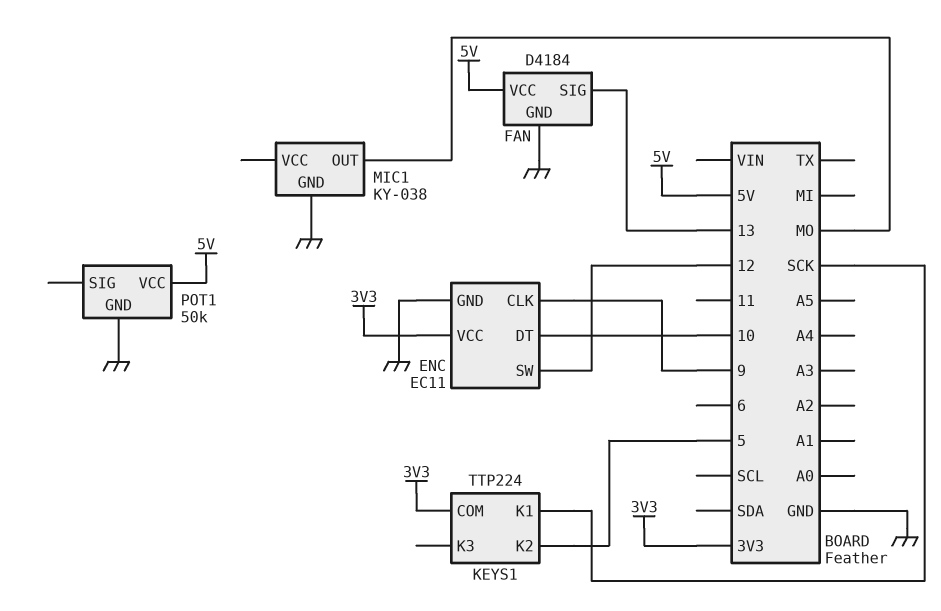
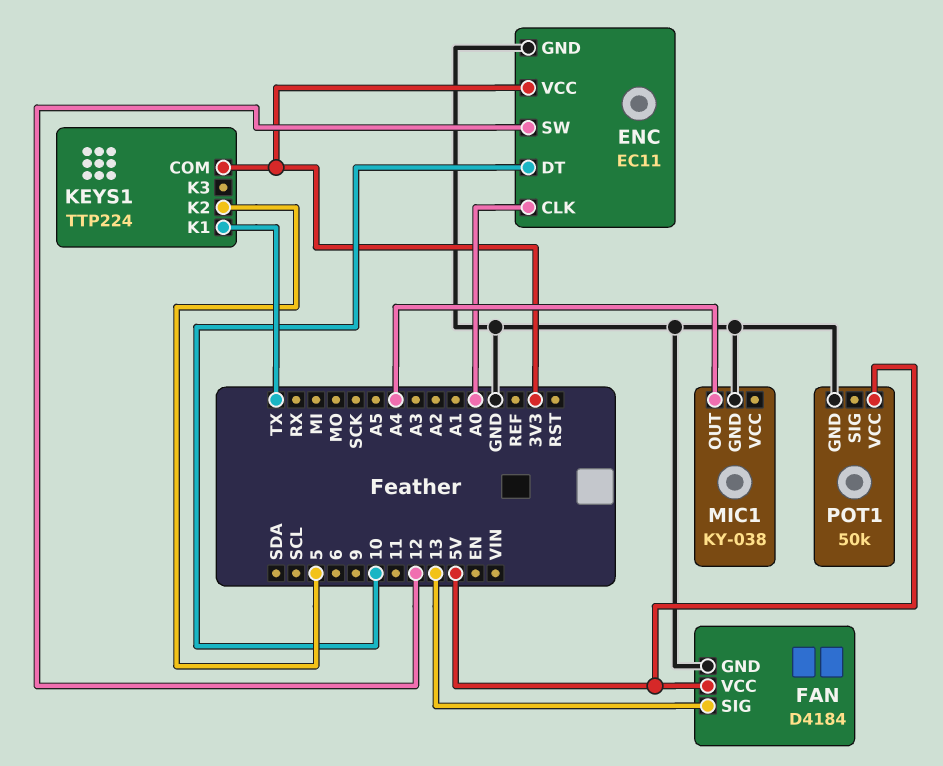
ENC pin CLK: 9 -> A0
KEYS1 pin K1: SCK -> TX
MIC1 pin OUT: MO -> A4

